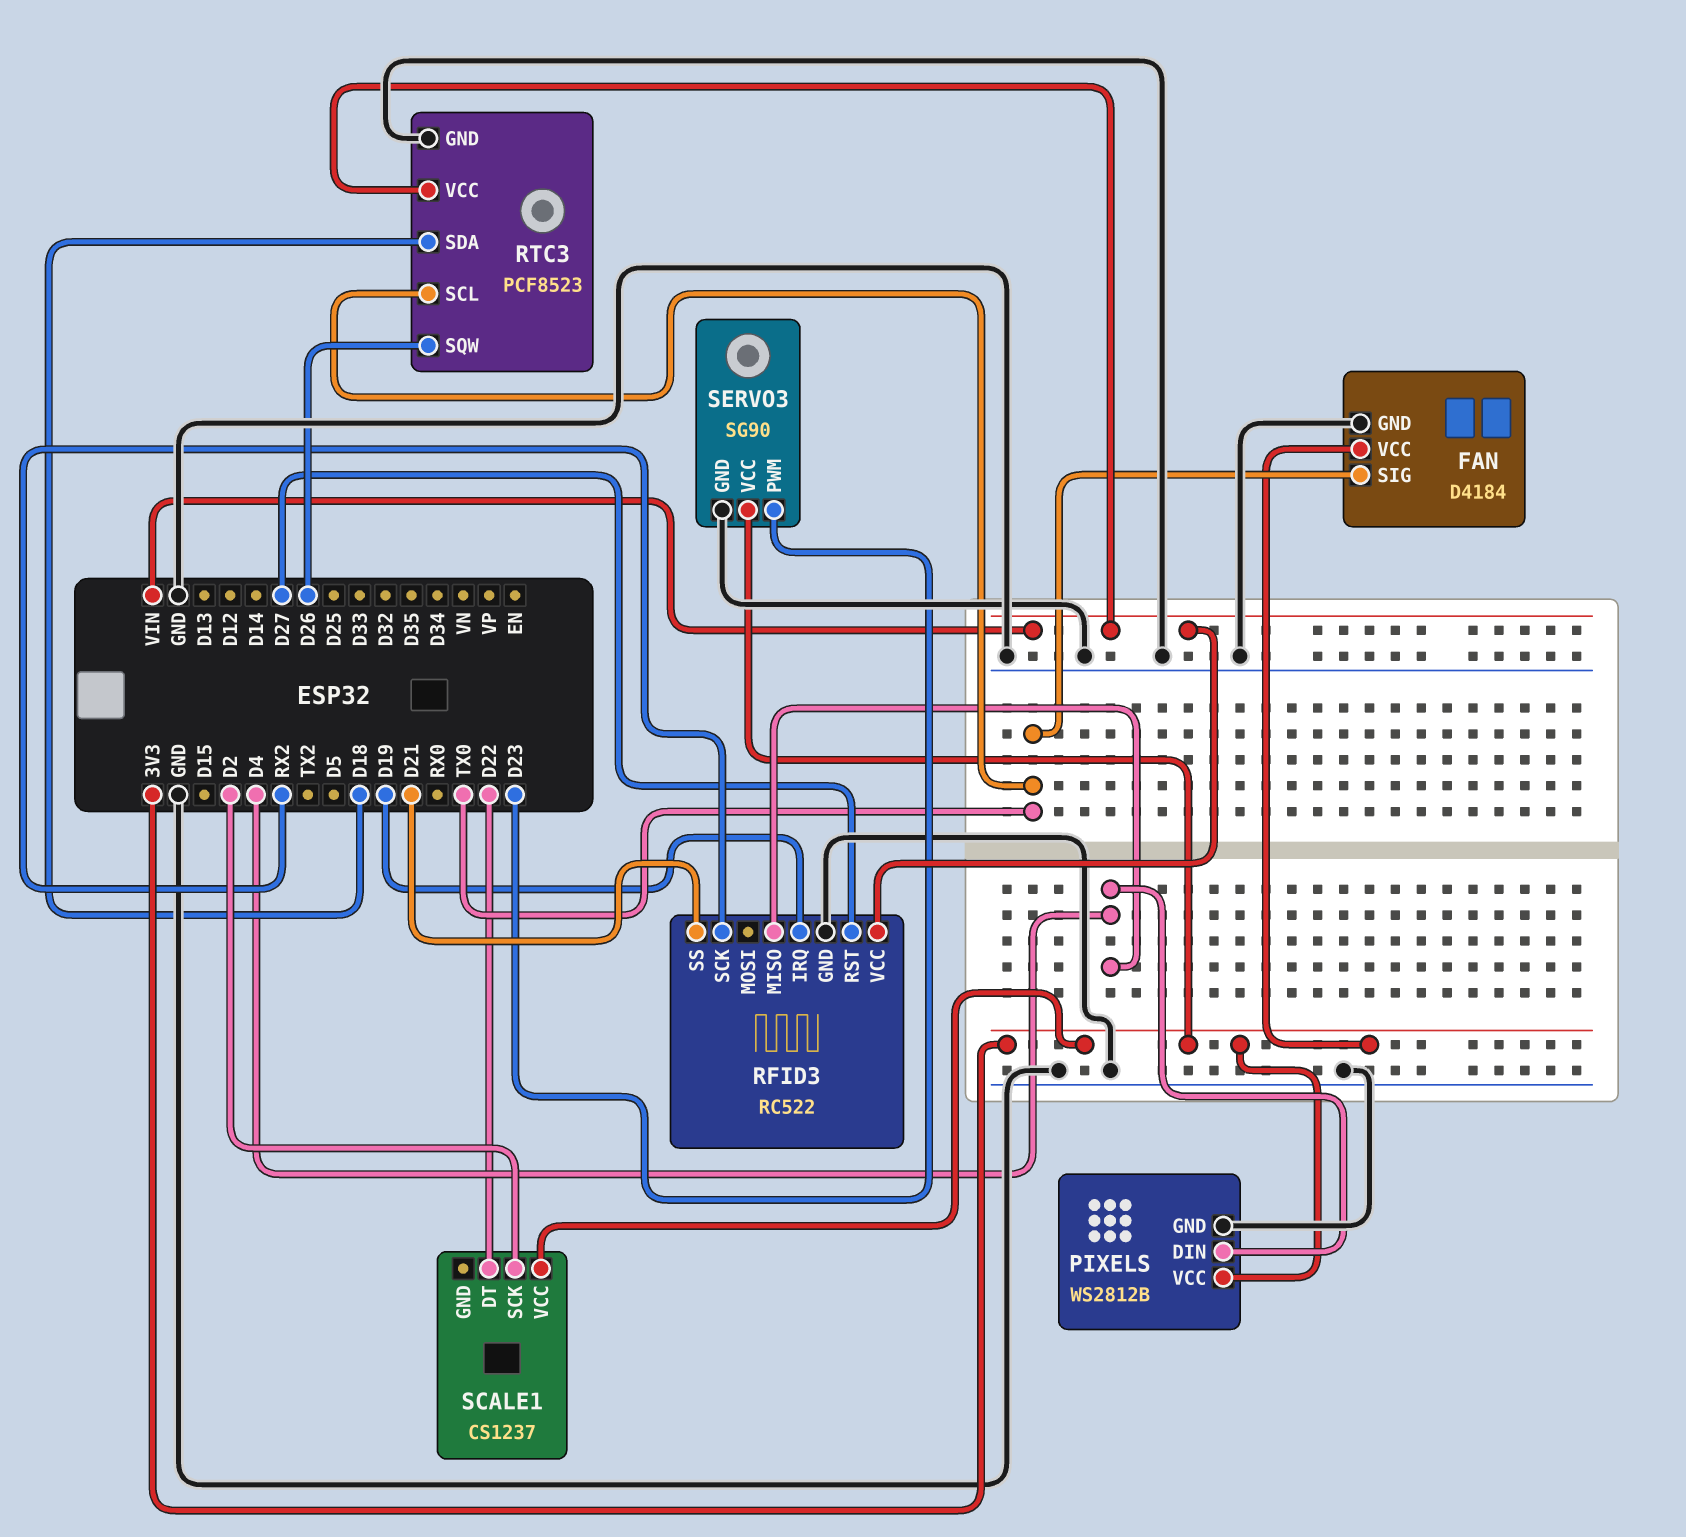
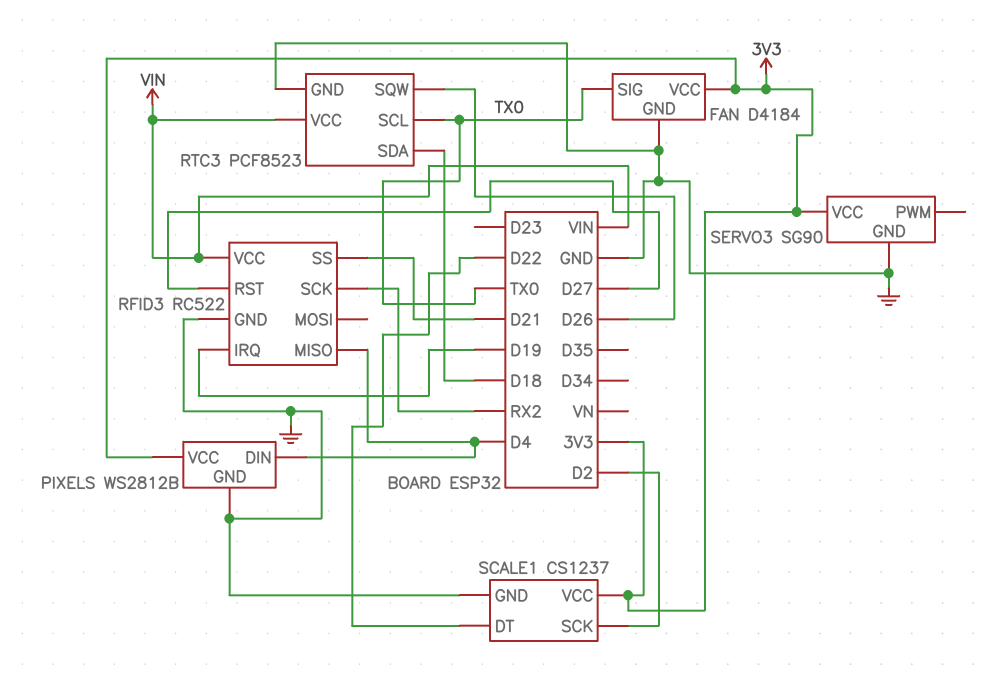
SCALE1 pin GND: none -> GND
SERVO3 pin PWM: D23 -> none

